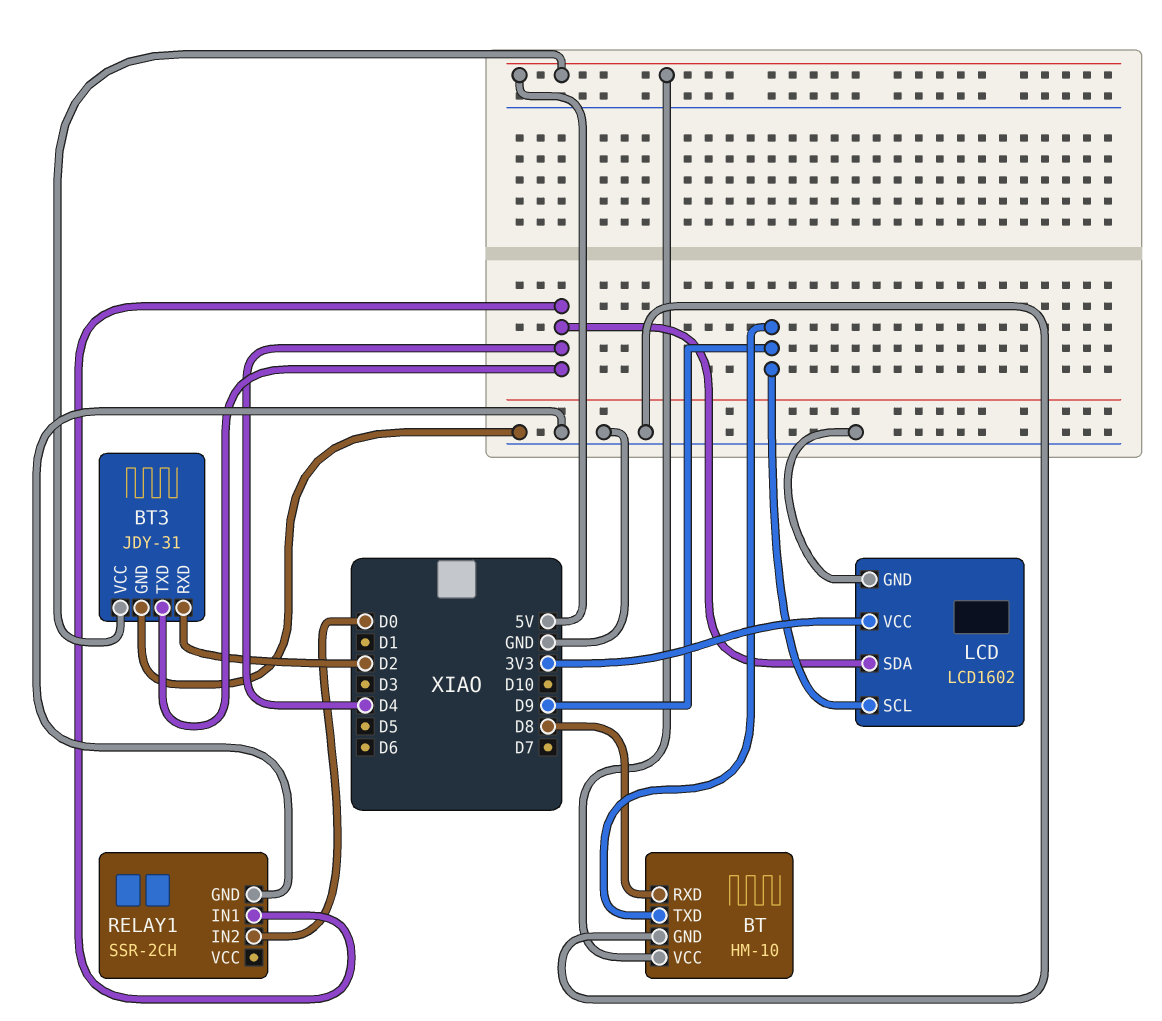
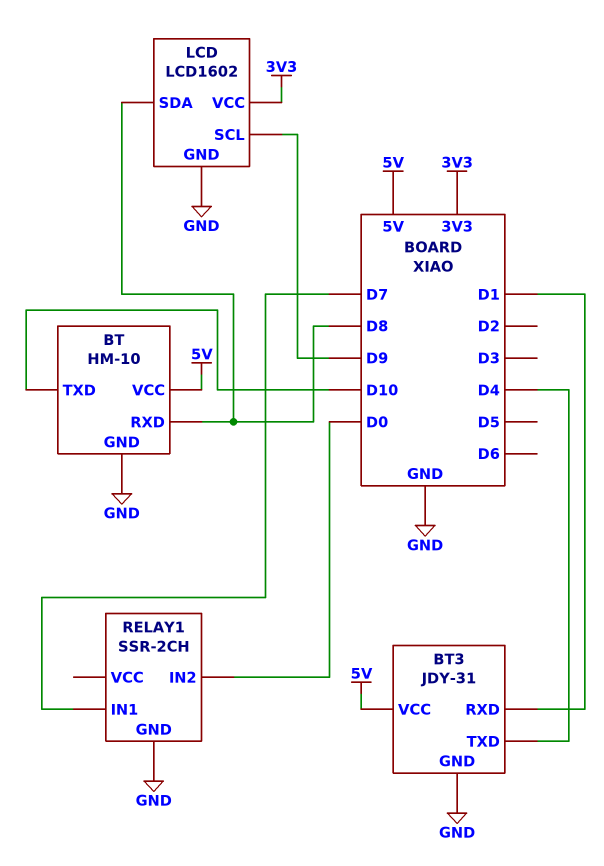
BT pin TXD: D9 -> D10
BT3 pin RXD: D2 -> D1
LCD pin SDA: D4 -> D8
RELAY1 pin IN1: D4 -> D7

